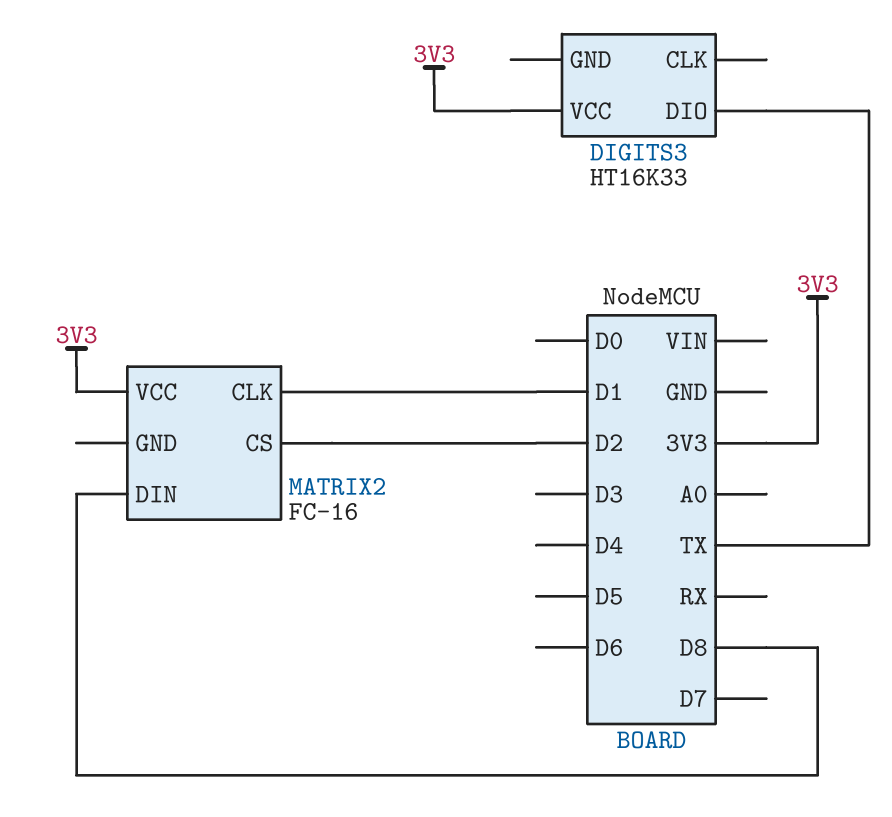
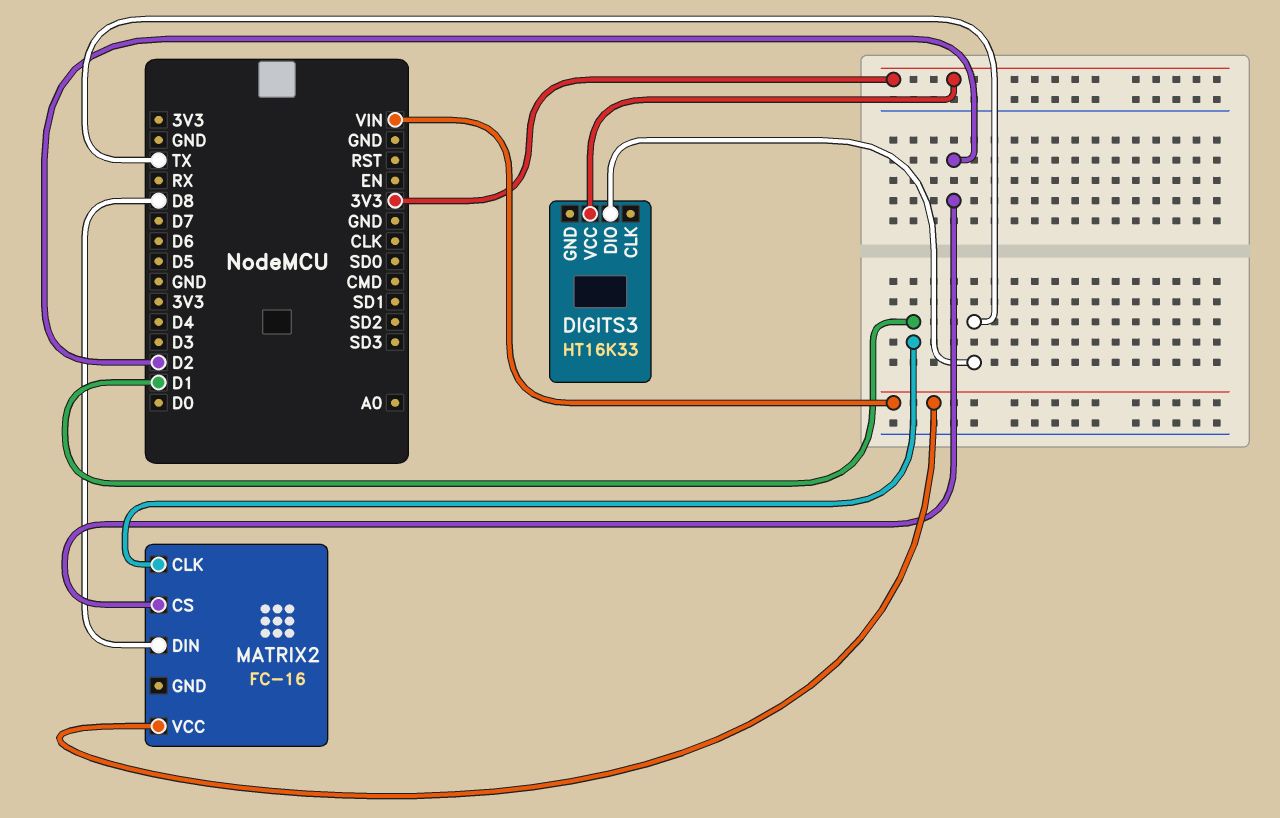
MATRIX2 pin VCC: 3V3 -> VIN

